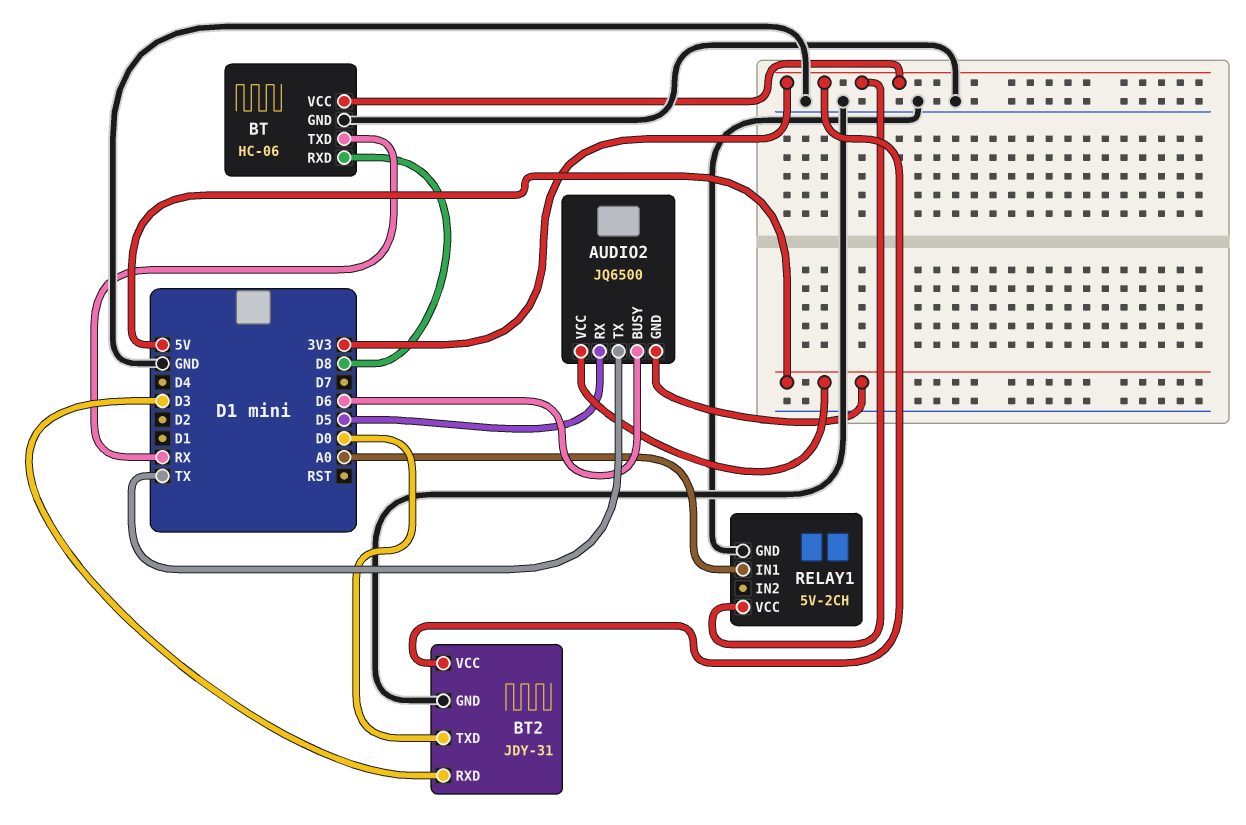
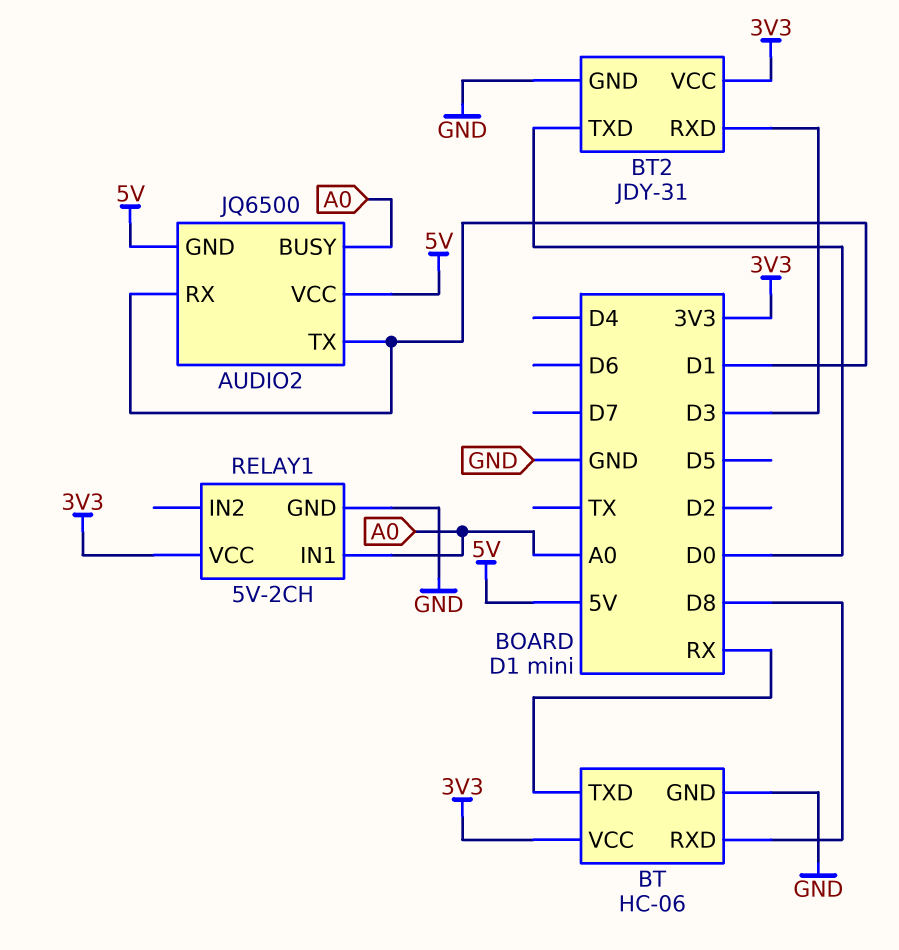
AUDIO2 pin BUSY: D6 -> A0
AUDIO2 pin RX: D5 -> D1
AUDIO2 pin TX: TX -> D1

